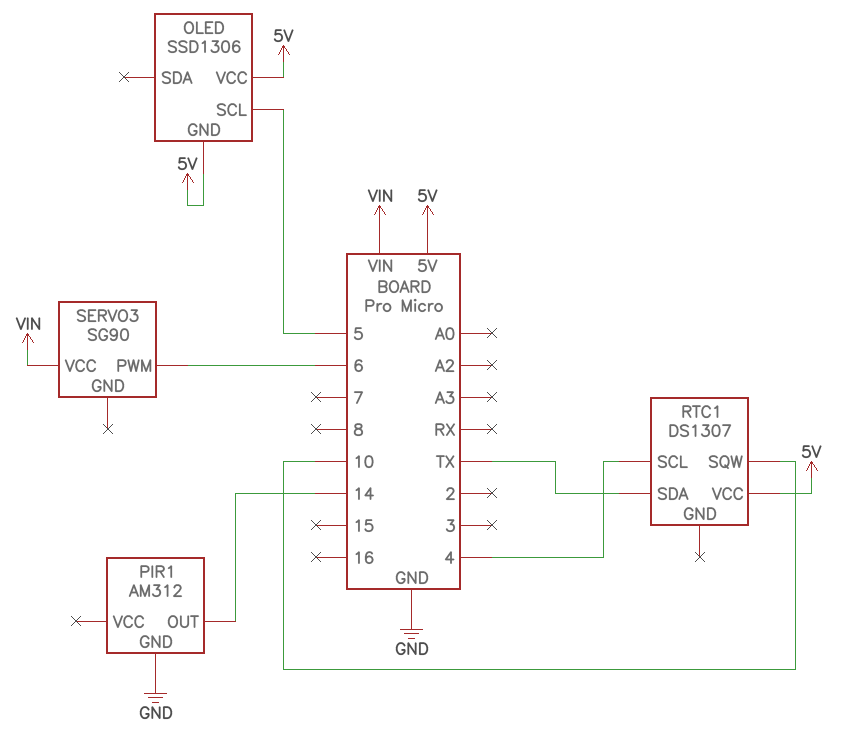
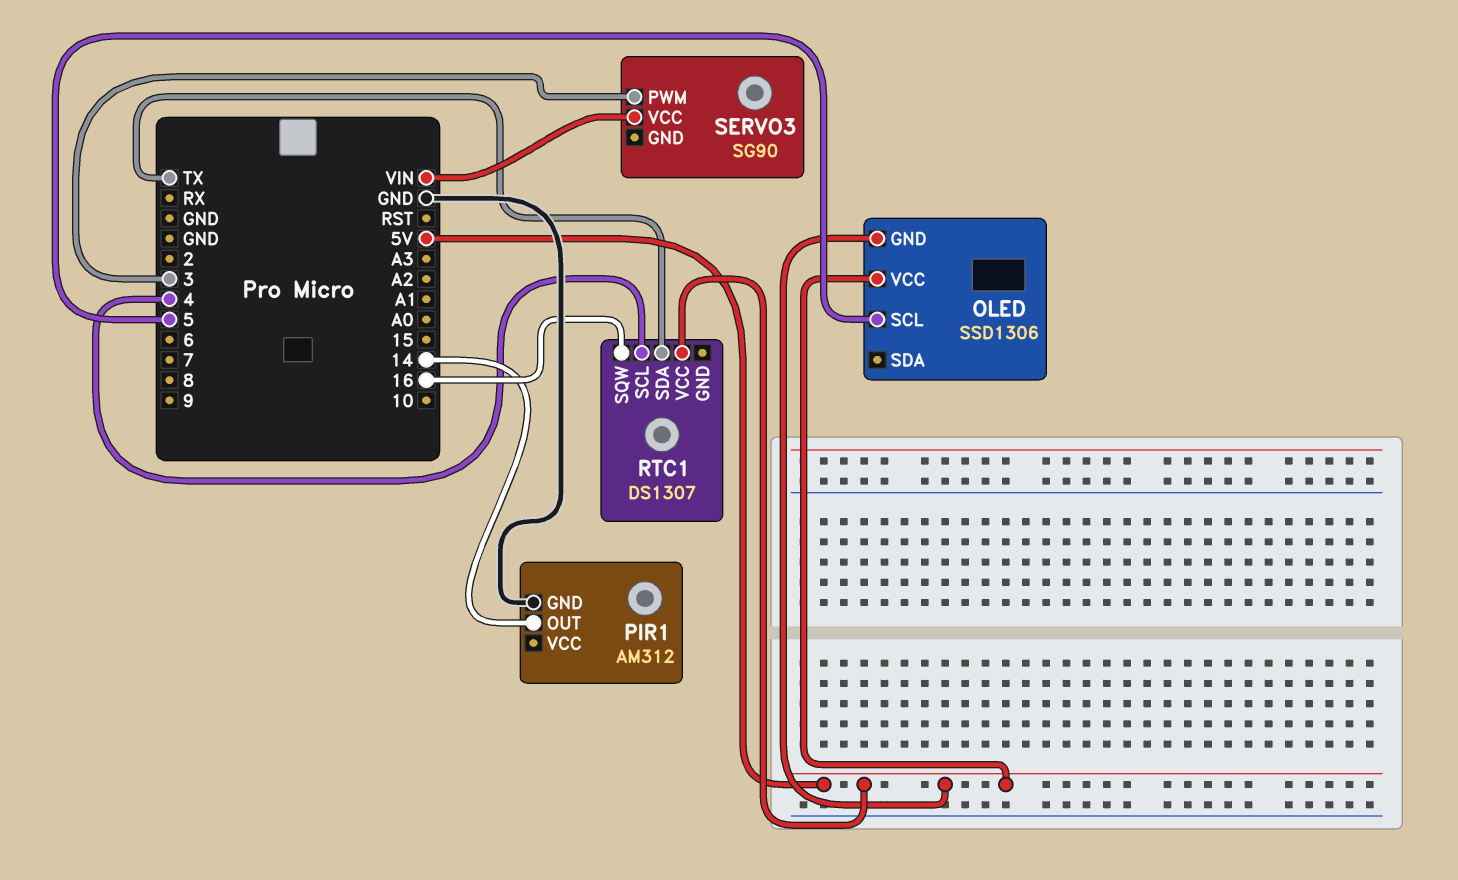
RTC1 pin SQW: 10 -> 16
SERVO3 pin PWM: 6 -> 3

